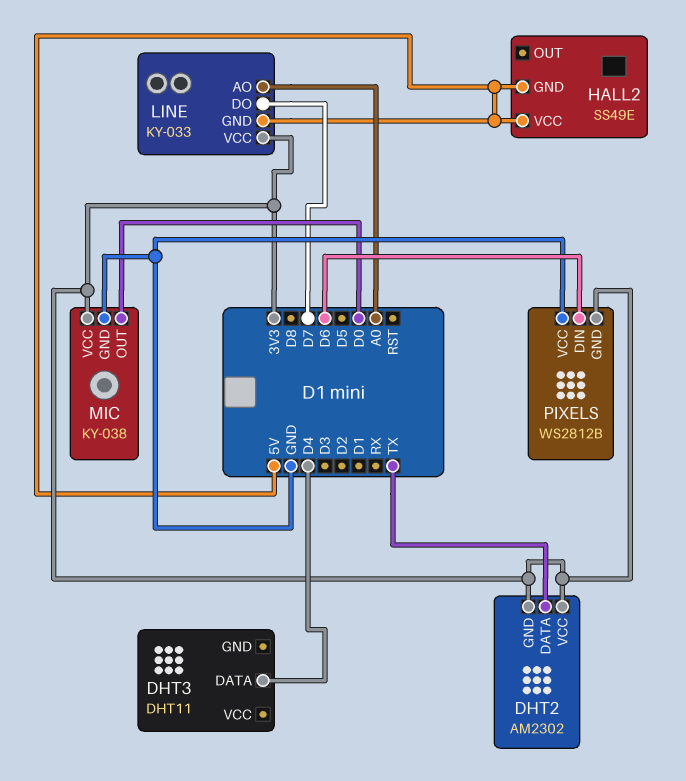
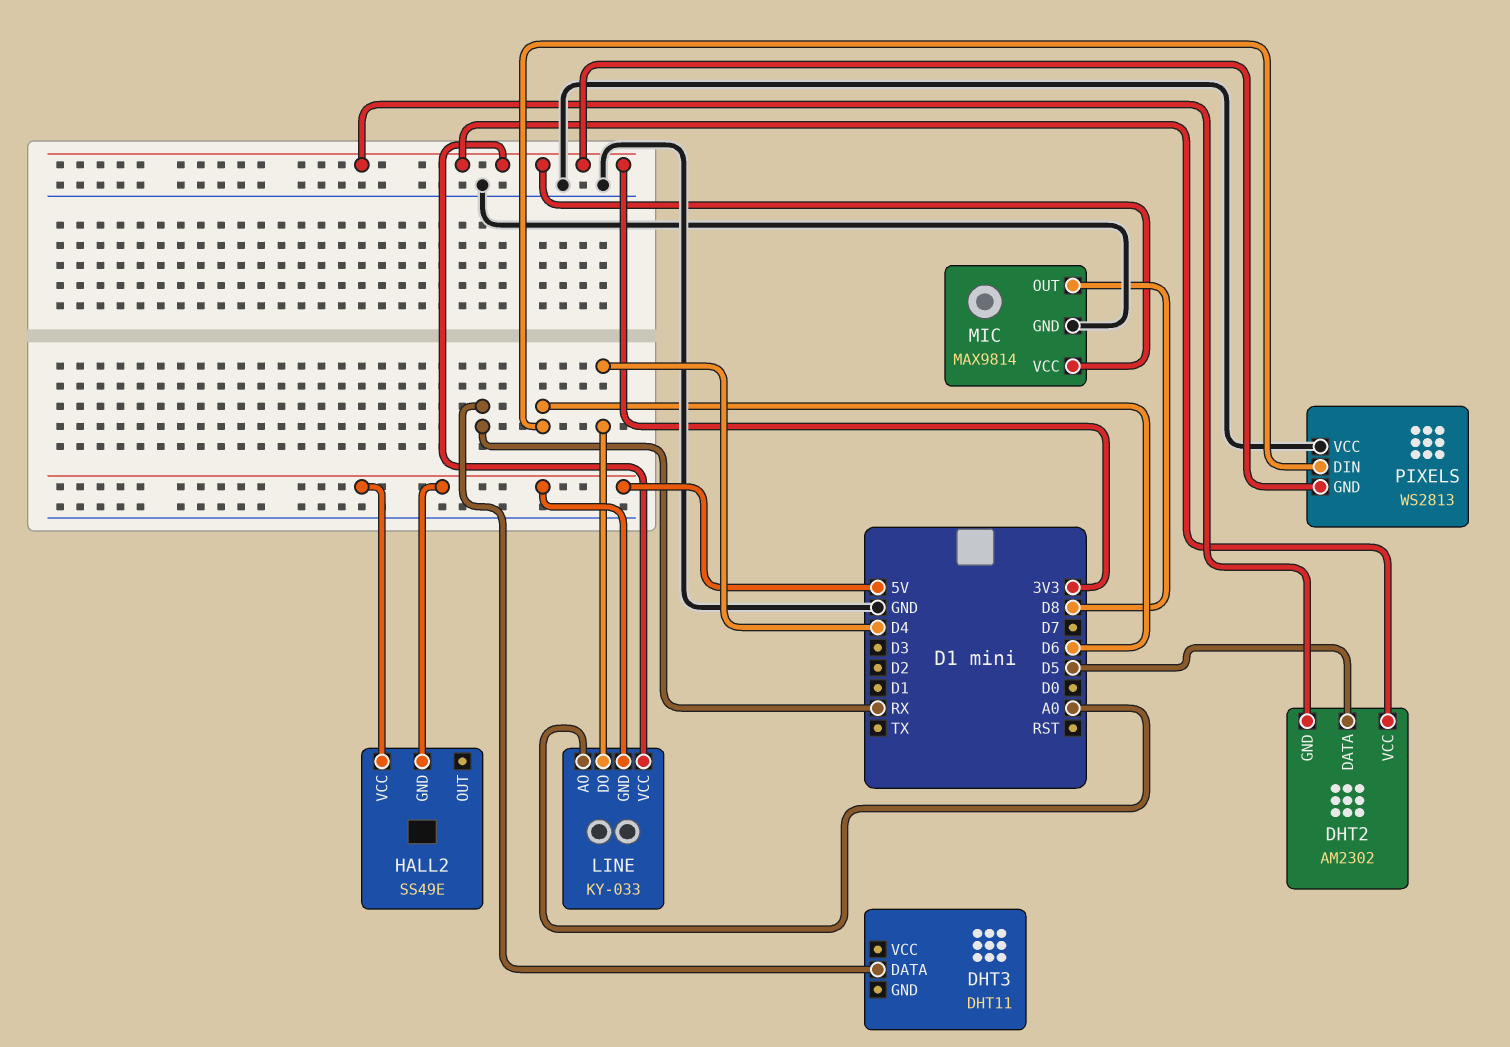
DHT2 pin DATA: TX -> D5
DHT3 pin DATA: D4 -> RX
LINE pin DO: D7 -> D4
MIC: KY-038 -> MAX9814
MIC pin OUT: D0 -> D8
PIXELS: WS2812B -> WS2813

